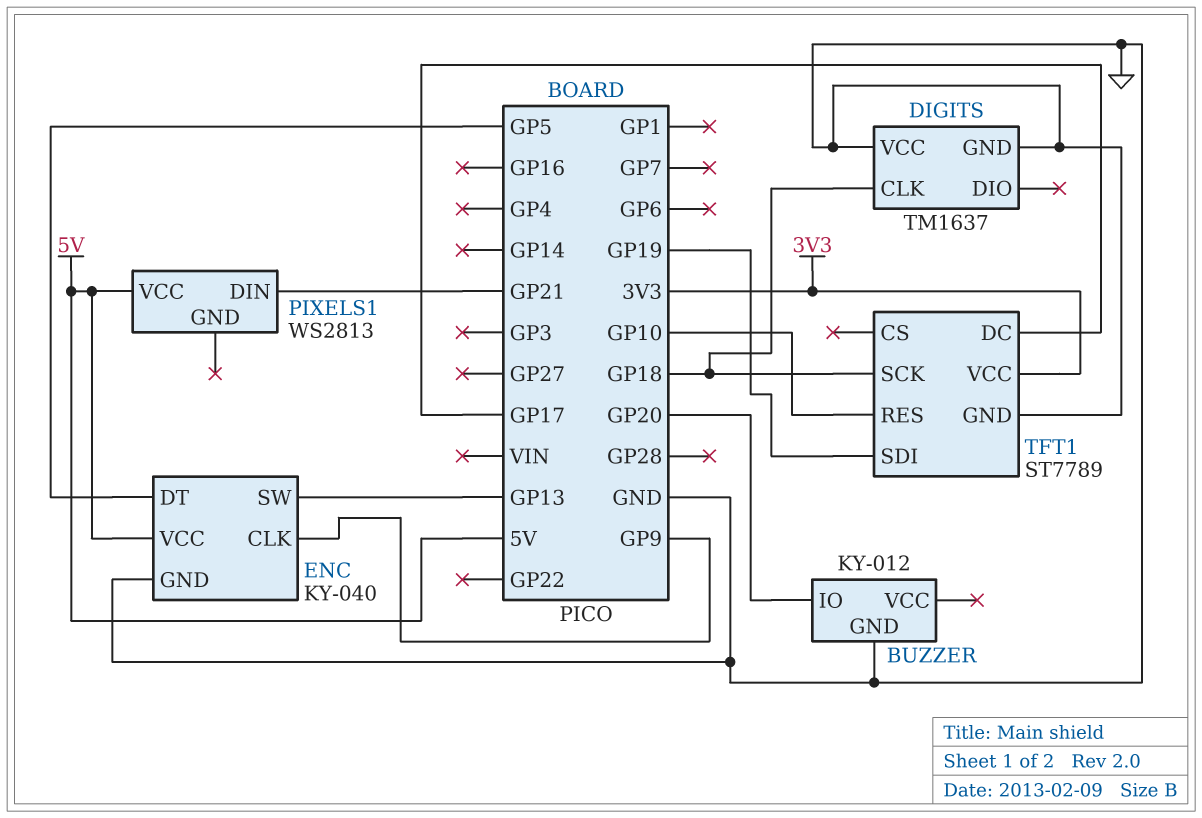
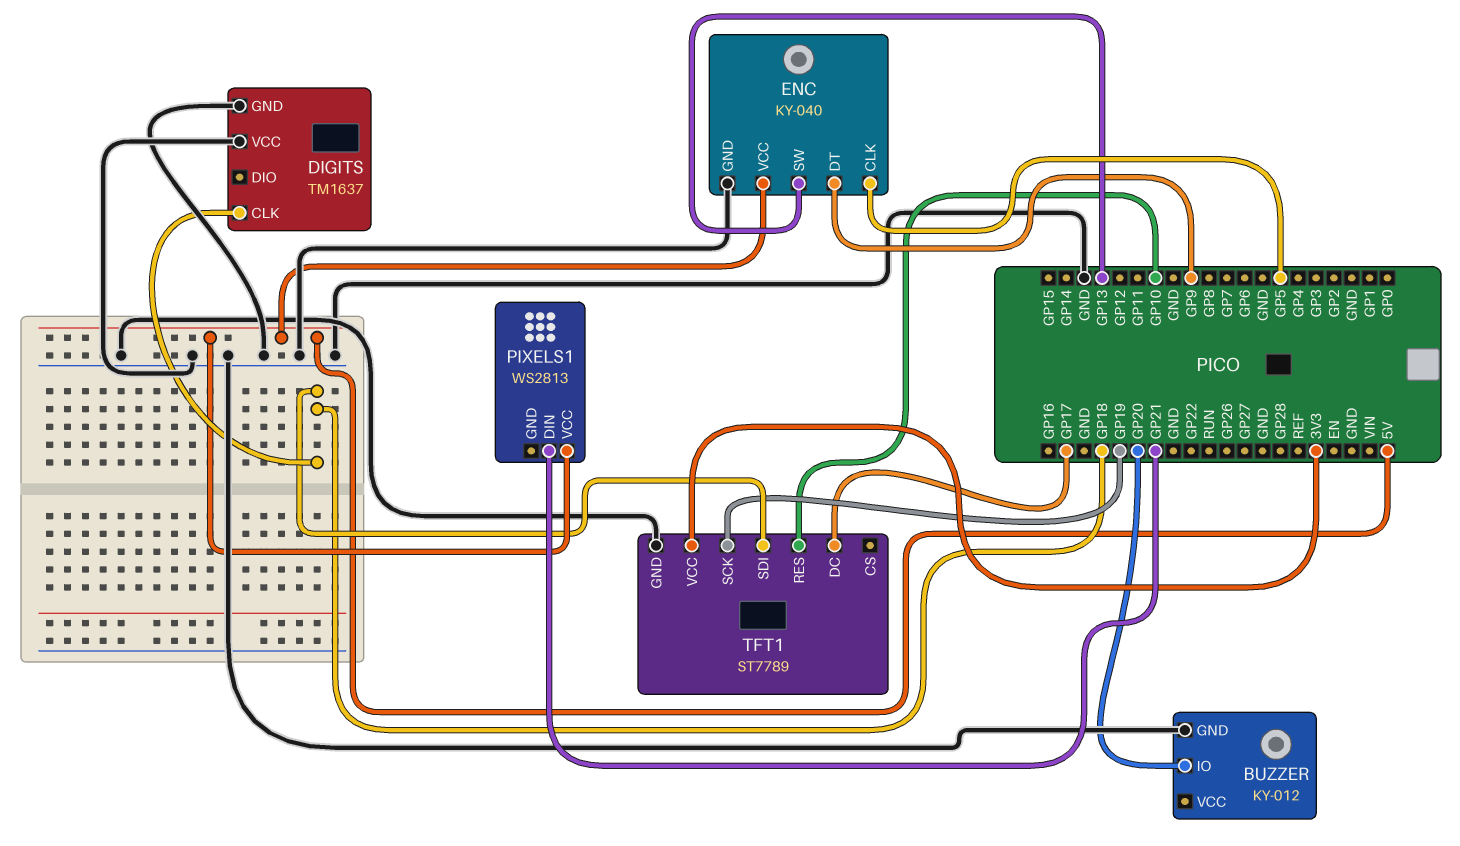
ENC pin CLK: GP9 -> GP5
ENC pin DT: GP5 -> GP9
TFT1 pin SCK: GP18 -> GP19
TFT1 pin SDI: GP19 -> GP18

